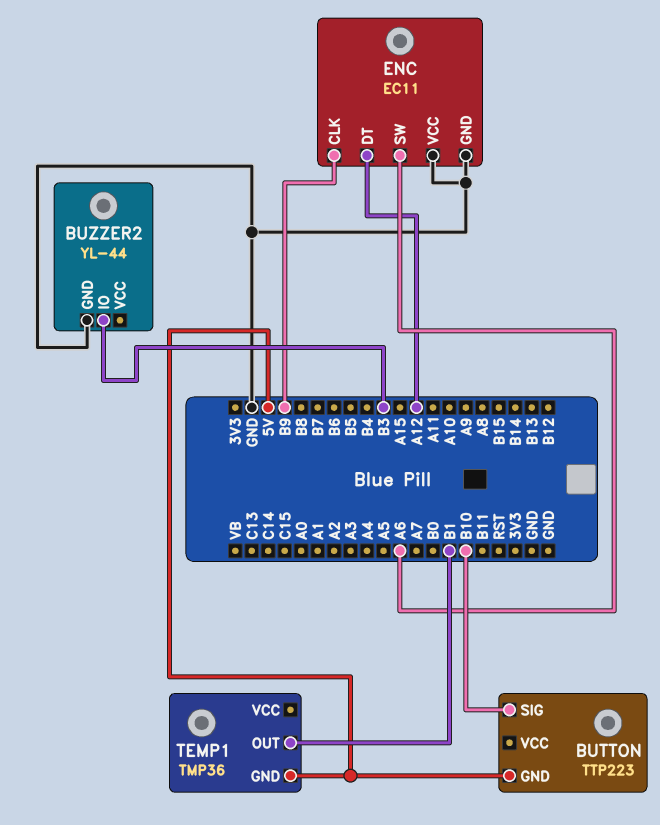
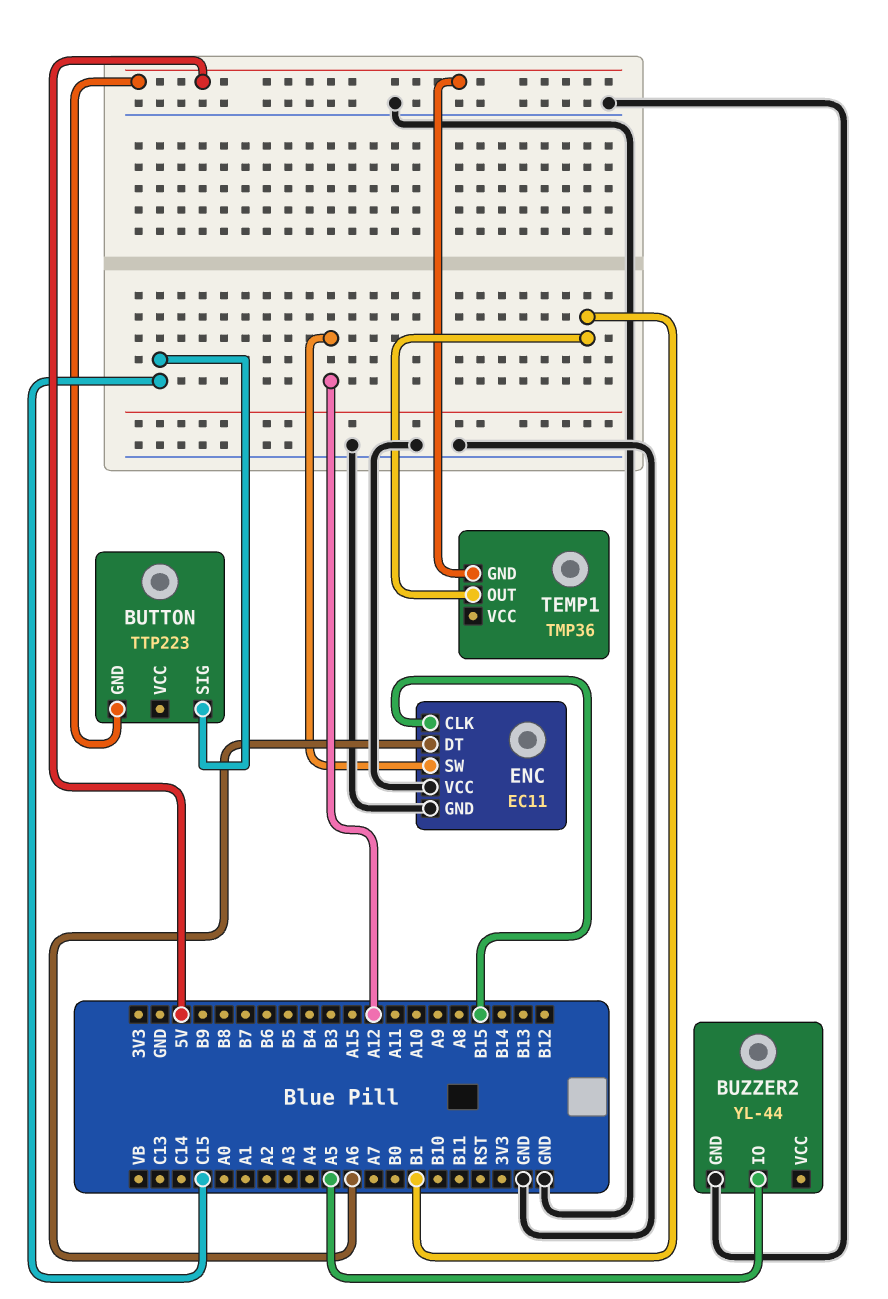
BUTTON pin SIG: B10 -> C15
BUZZER2 pin IO: B3 -> A5
ENC pin CLK: B9 -> B15
ENC pin DT: A12 -> A6
ENC pin SW: A6 -> A12

